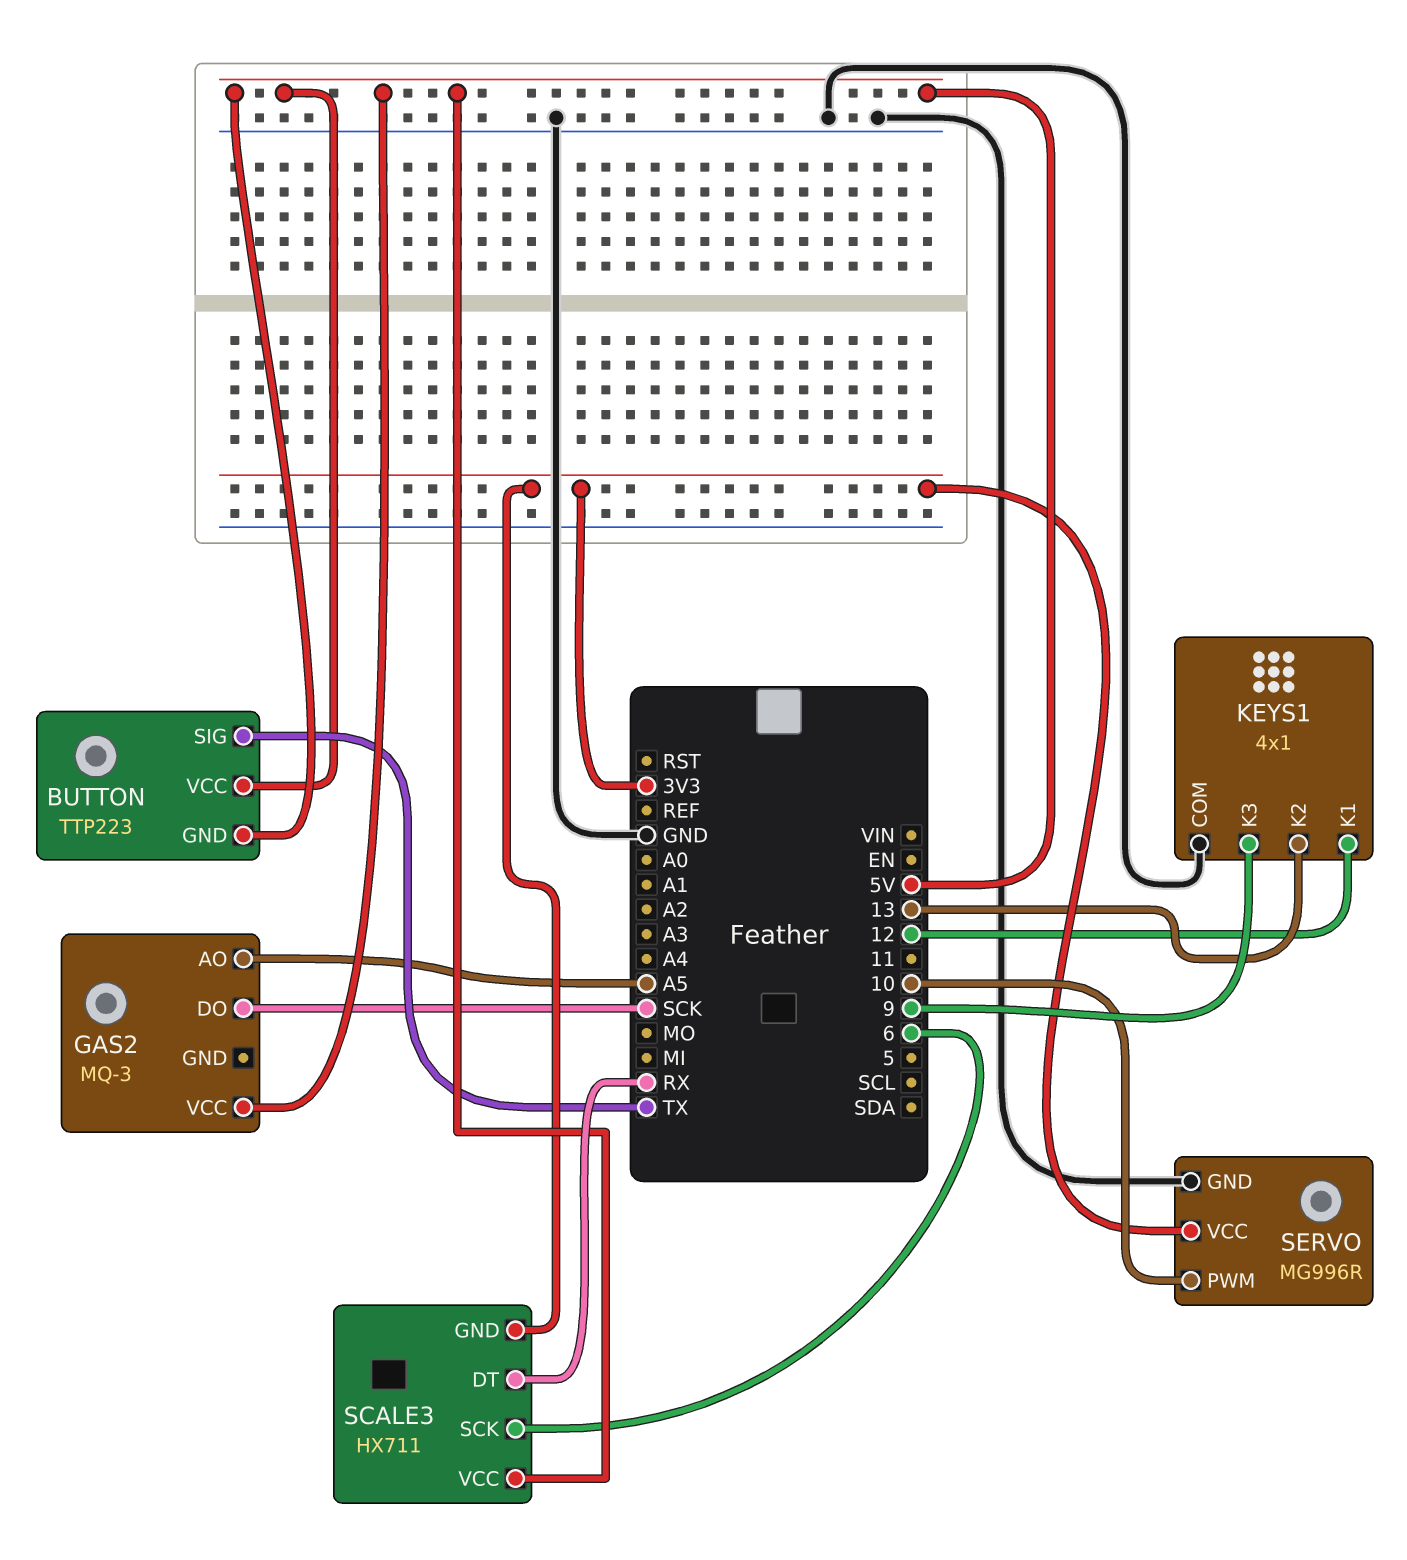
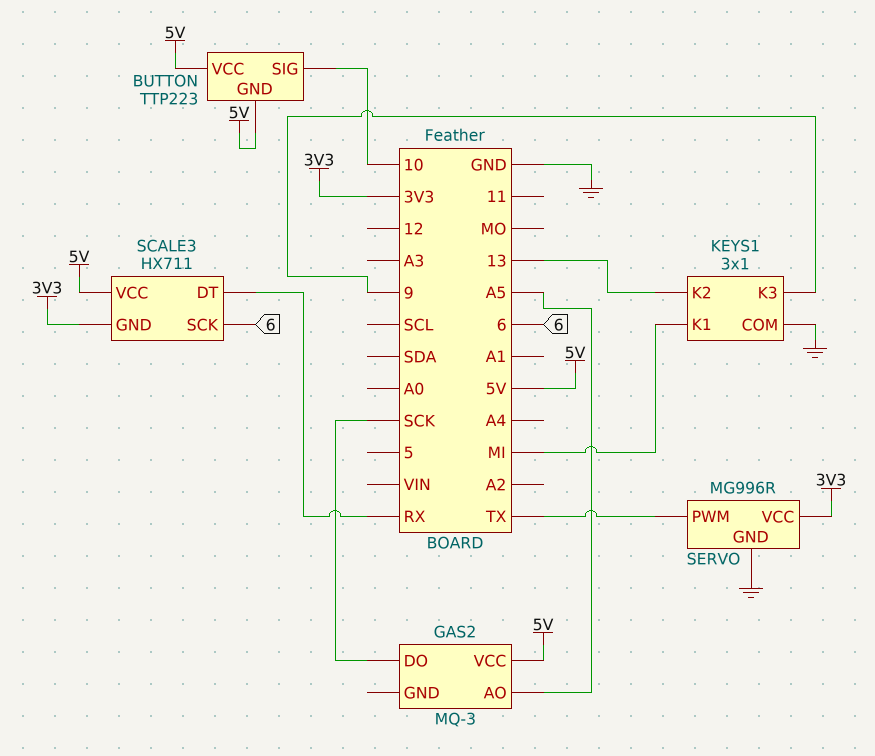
BUTTON pin SIG: TX -> 10
KEYS1: 4x1 -> 3x1
KEYS1 pin K1: 12 -> MI
SERVO pin PWM: 10 -> TX

